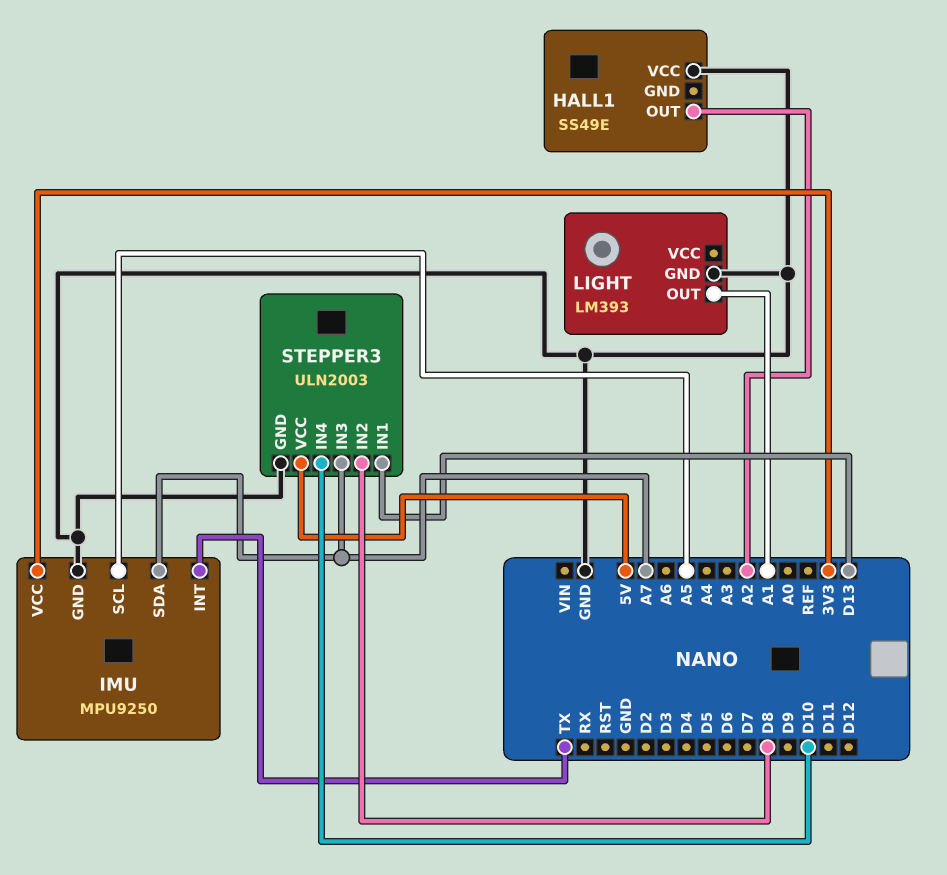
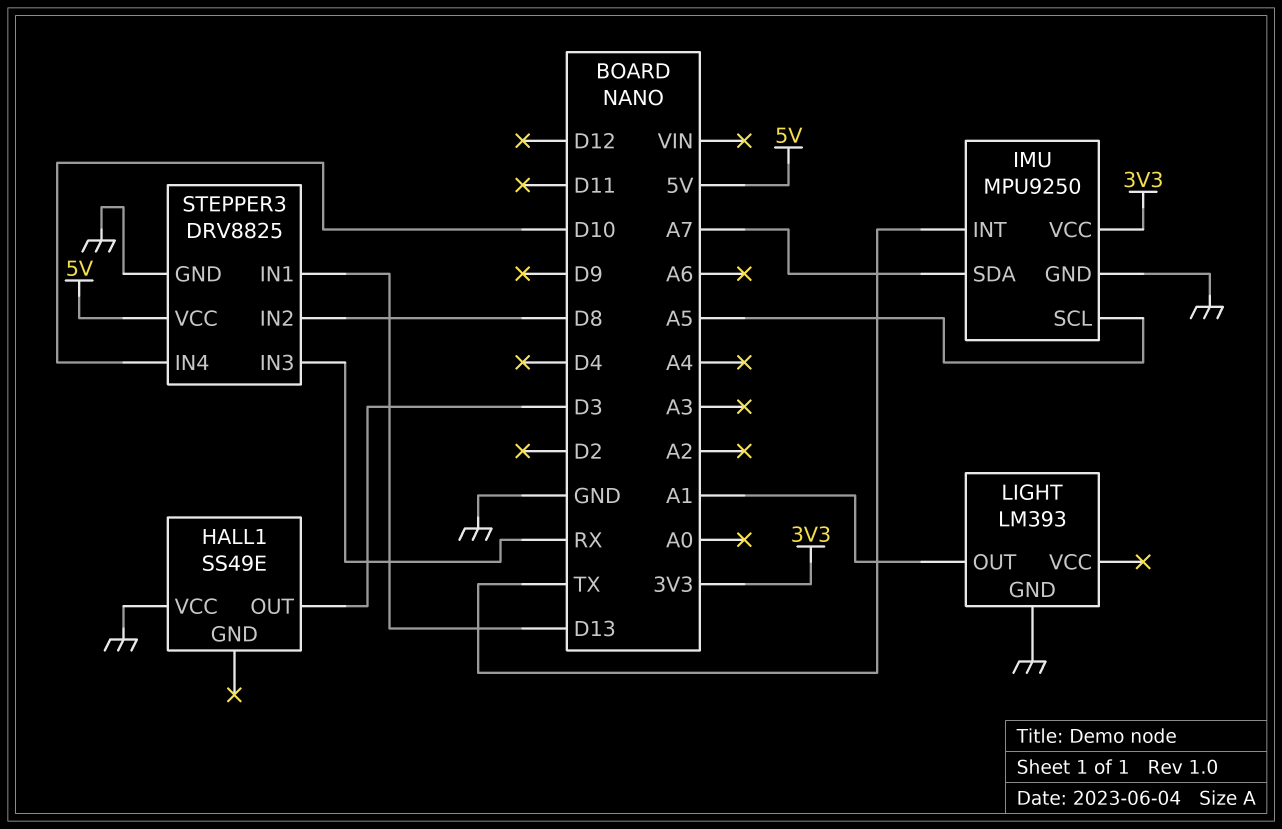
HALL1 pin OUT: A2 -> D3
STEPPER3: ULN2003 -> DRV8825
STEPPER3 pin IN3: A7 -> RX

